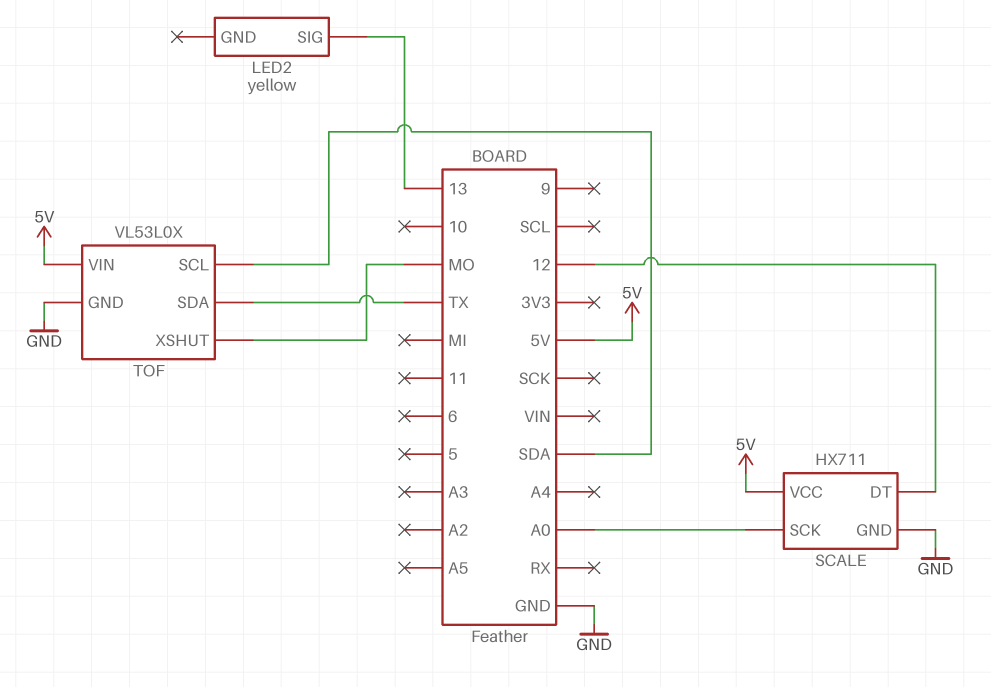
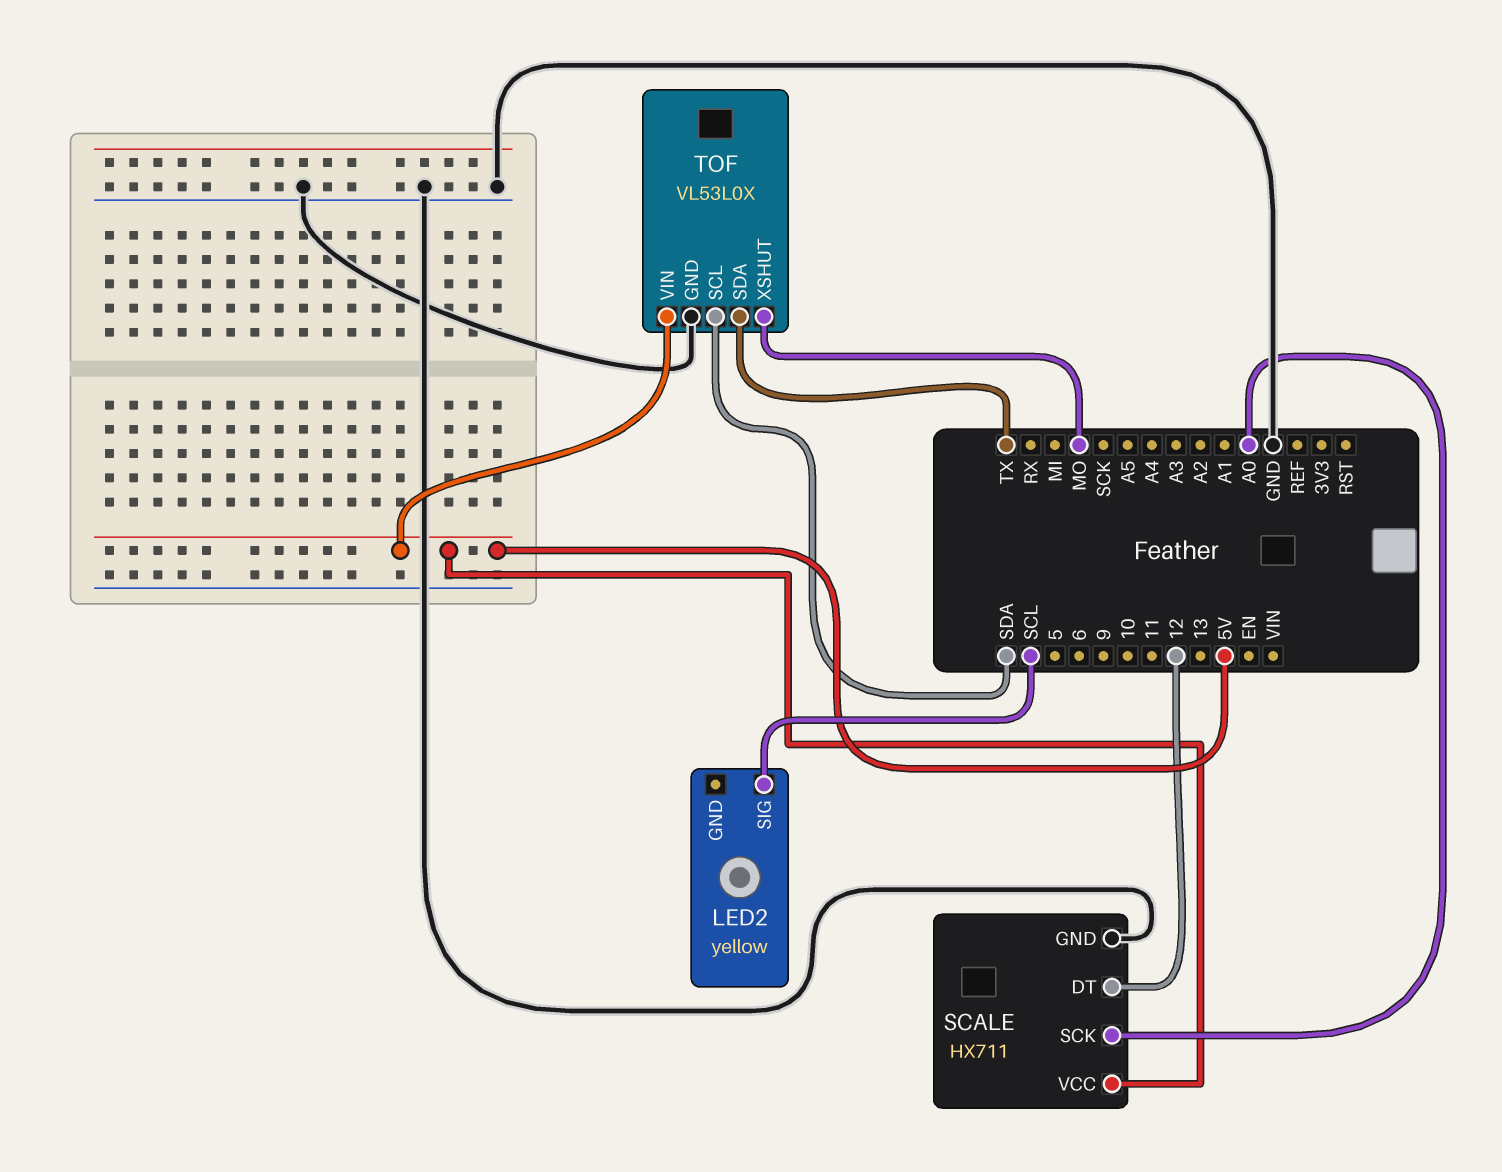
LED2 pin SIG: 13 -> SCL

